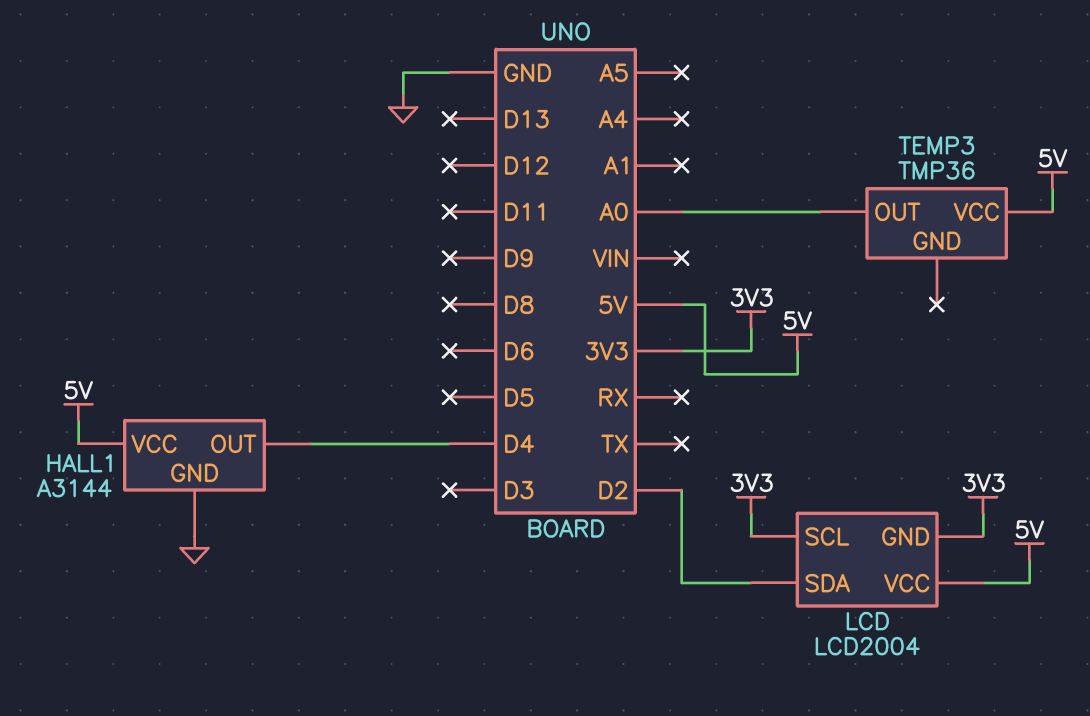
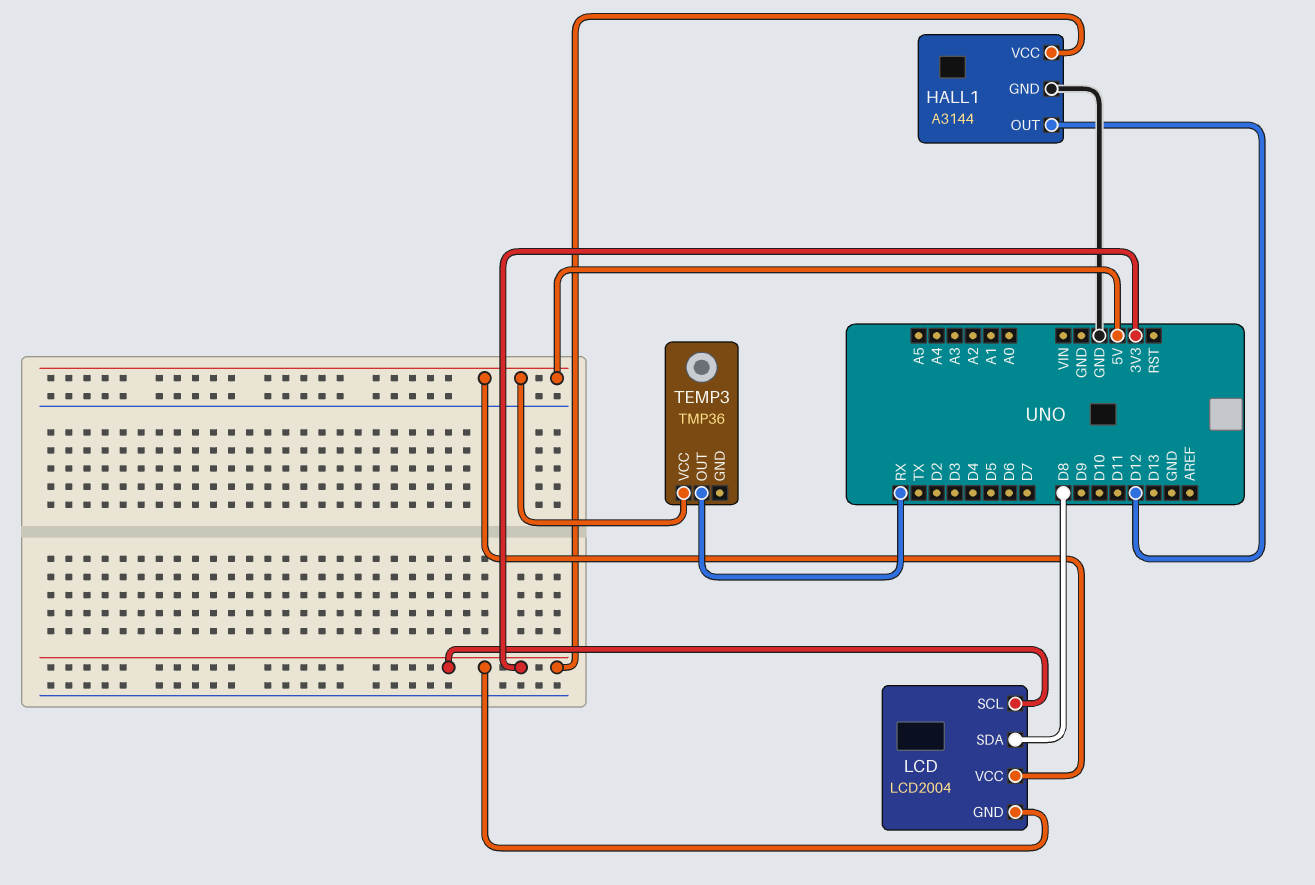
HALL1 pin OUT: D4 -> D12
HALL1 pin VCC: 5V -> 3V3
LCD pin SDA: D2 -> D8
TEMP3 pin OUT: A0 -> RX

